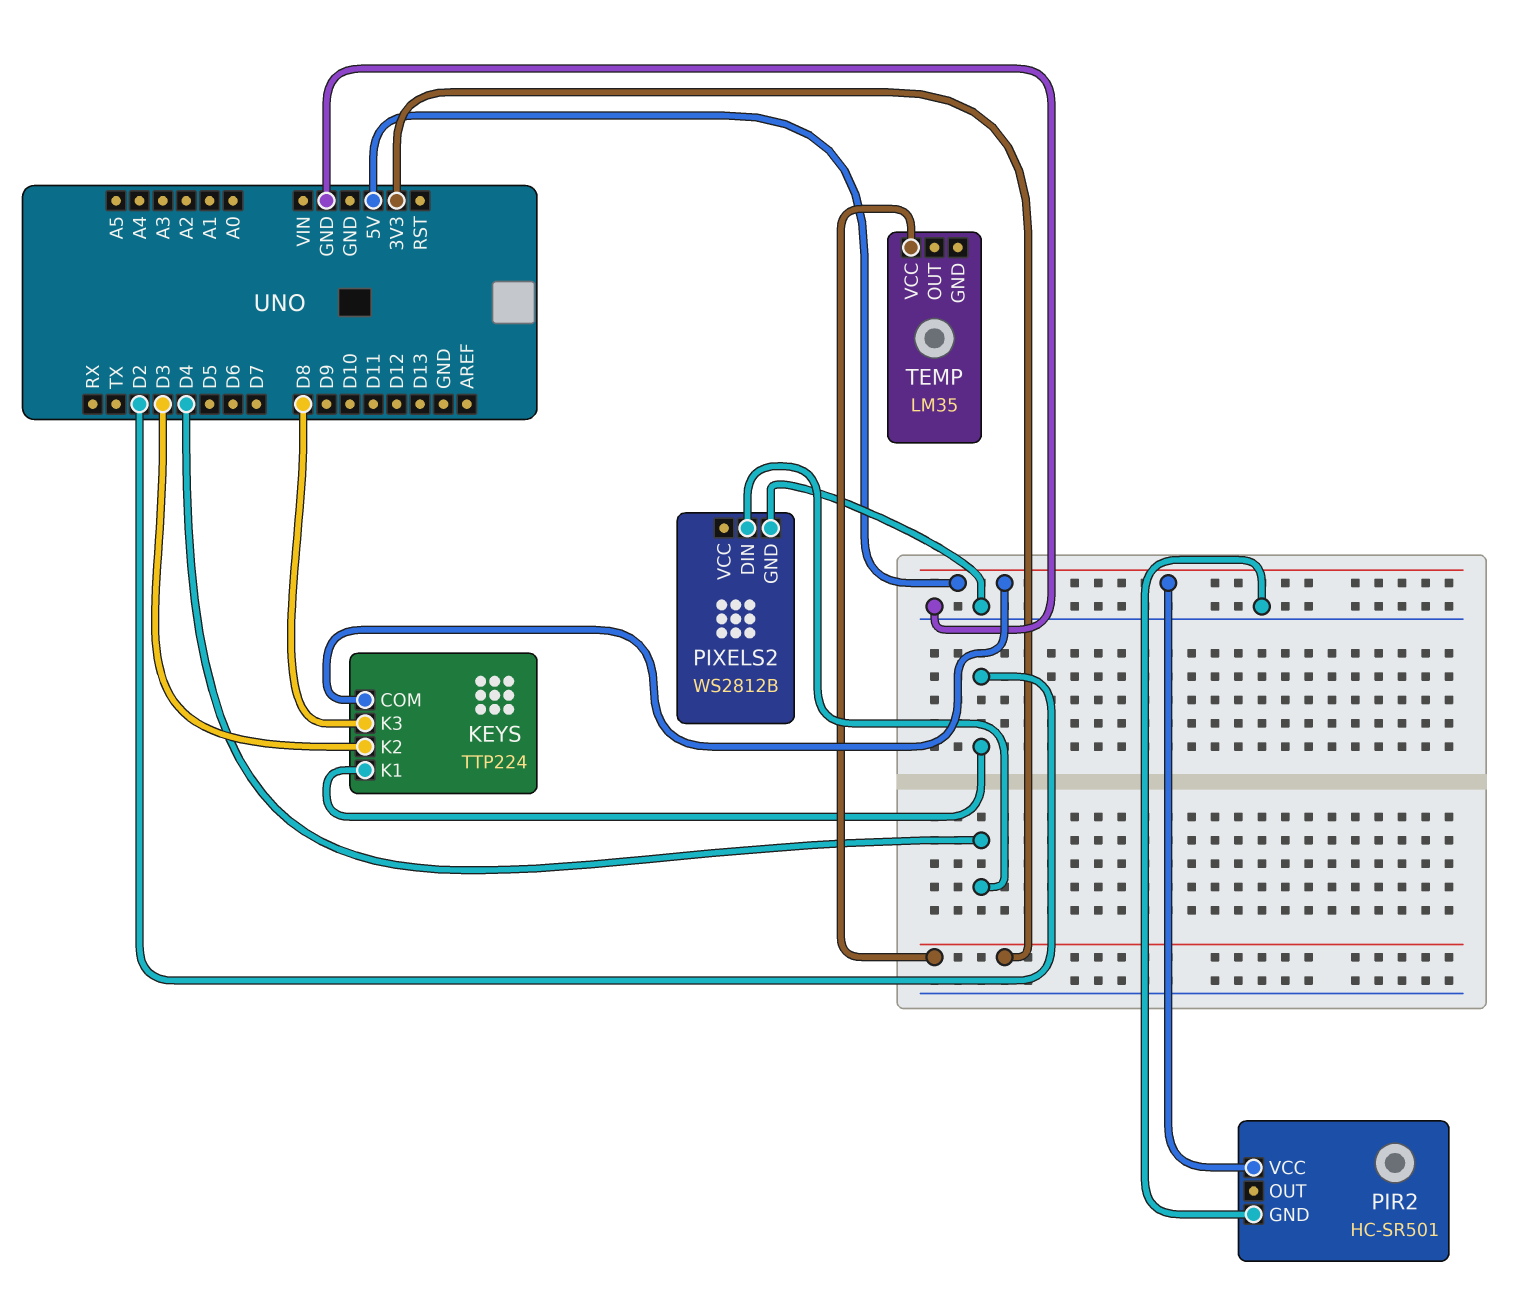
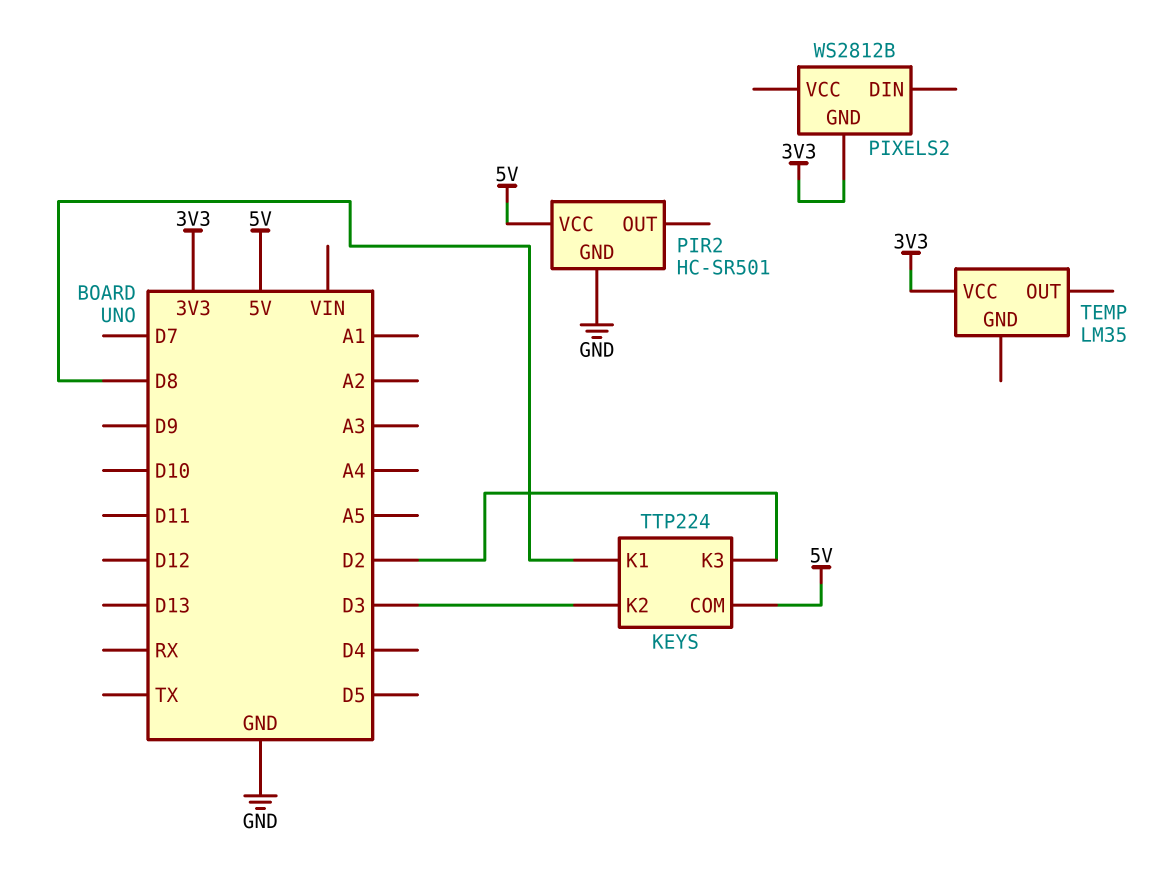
KEYS pin K1: D2 -> D8
KEYS pin K3: D8 -> D2
PIXELS2 pin DIN: D4 -> none
PIXELS2 pin GND: GND -> 3V3

